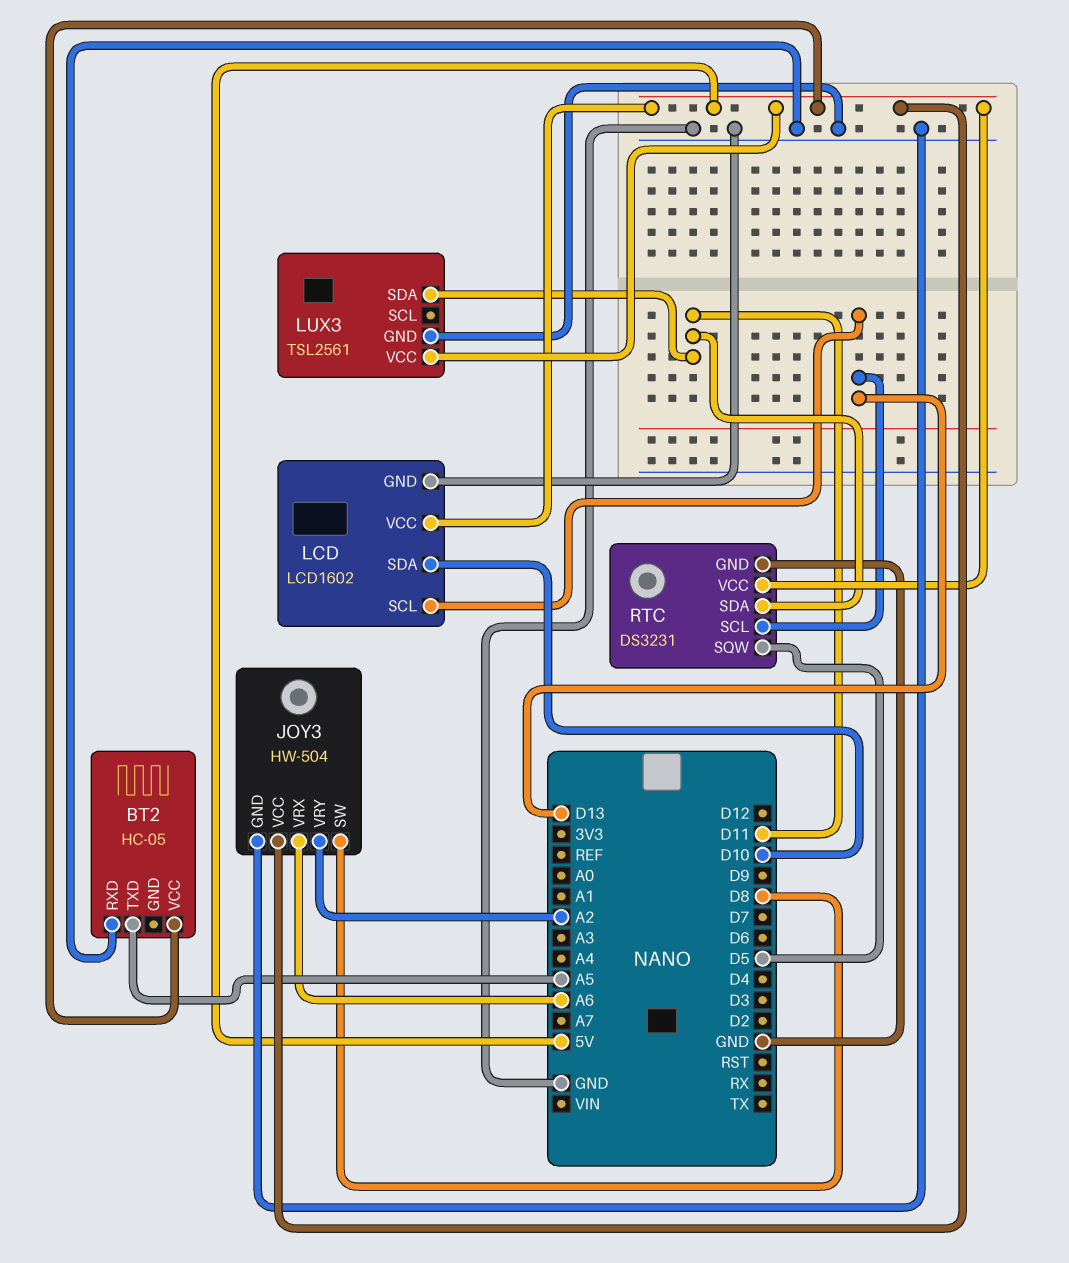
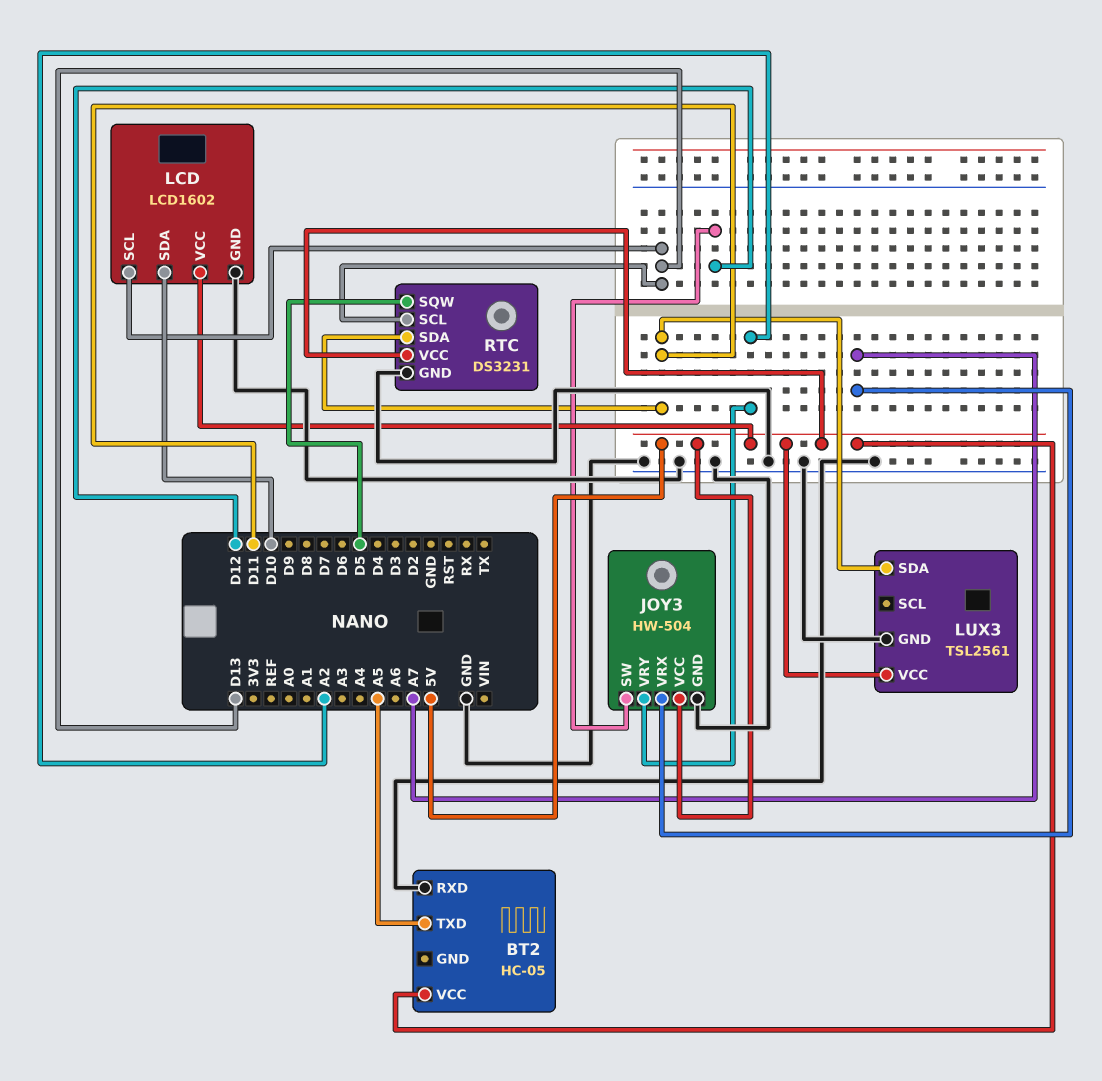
JOY3 pin SW: D8 -> D12
JOY3 pin VRX: A6 -> A7

